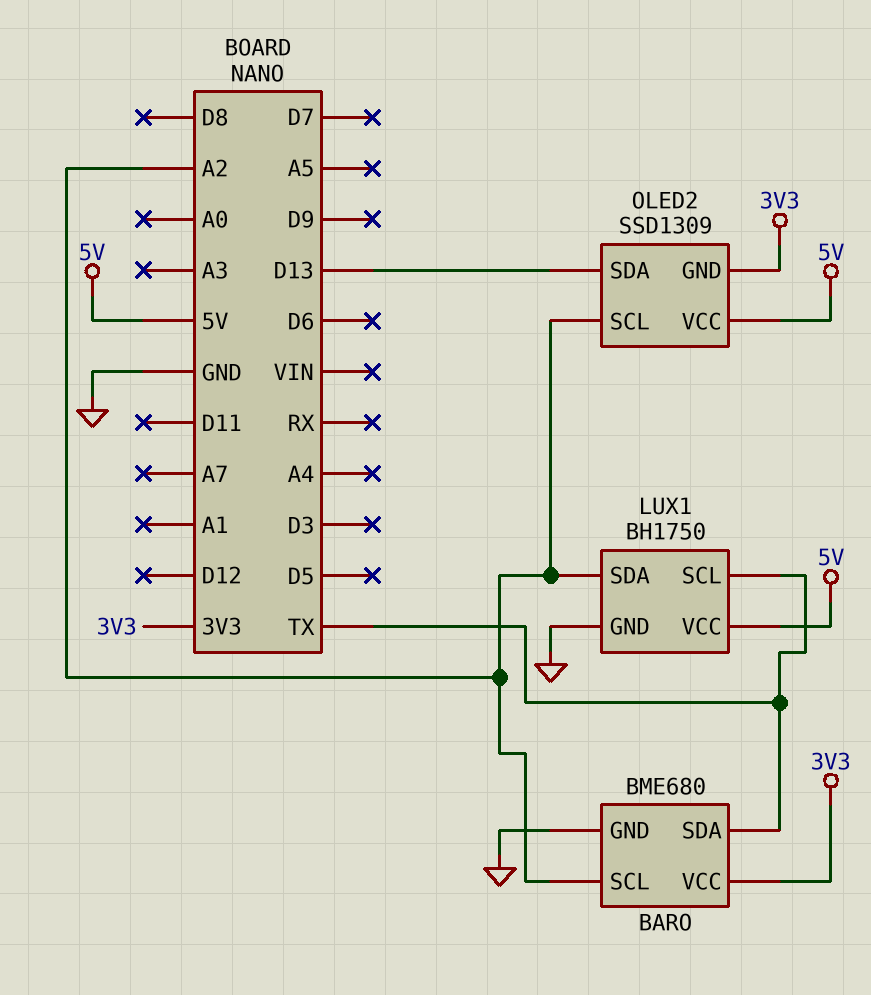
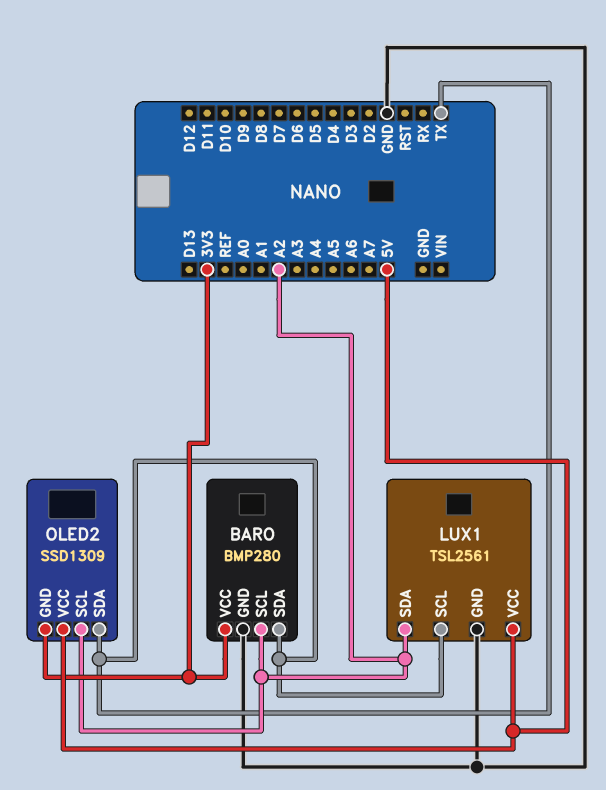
BARO: BME680 -> BMP280
LUX1: BH1750 -> TSL2561
OLED2 pin SDA: D13 -> TX

